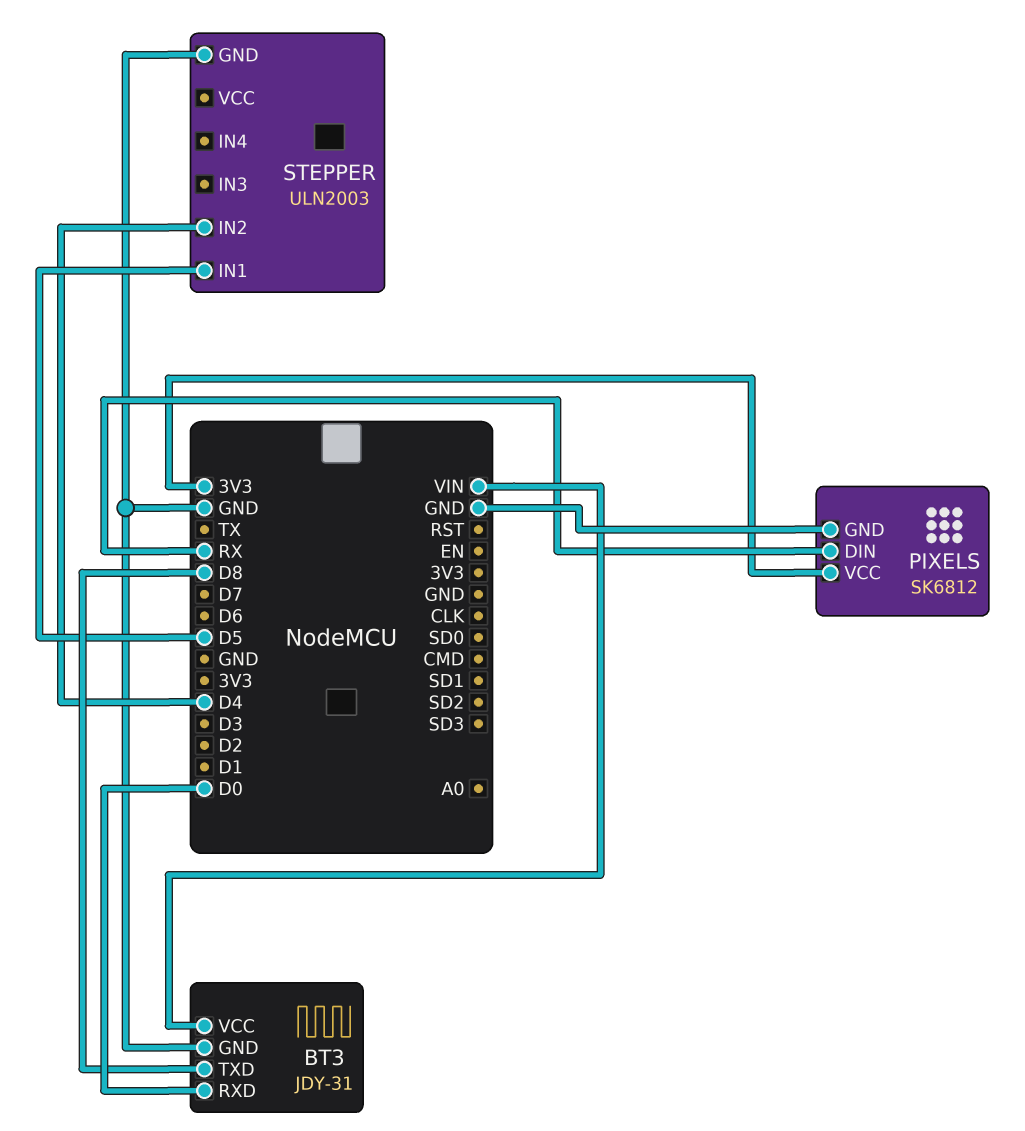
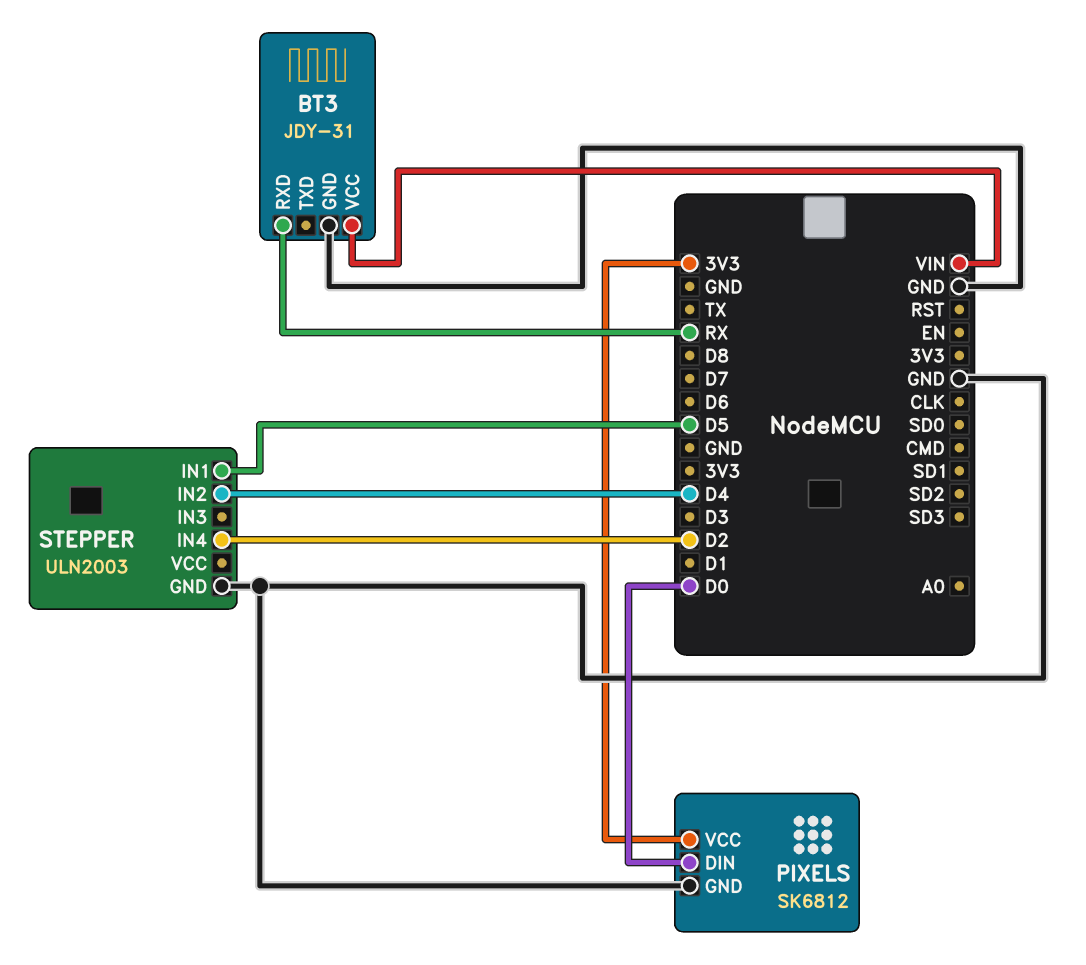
BT3 pin RXD: D0 -> RX
BT3 pin TXD: D8 -> none
PIXELS pin DIN: RX -> D0
STEPPER pin IN4: none -> D2

